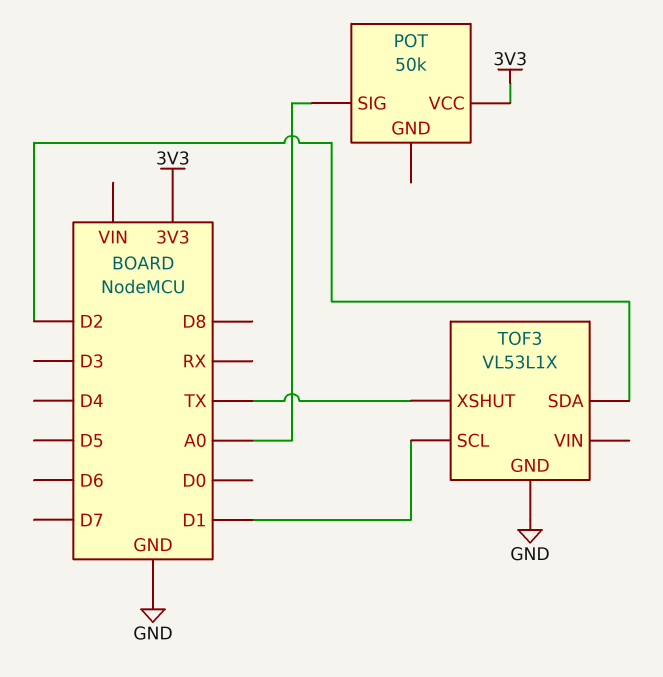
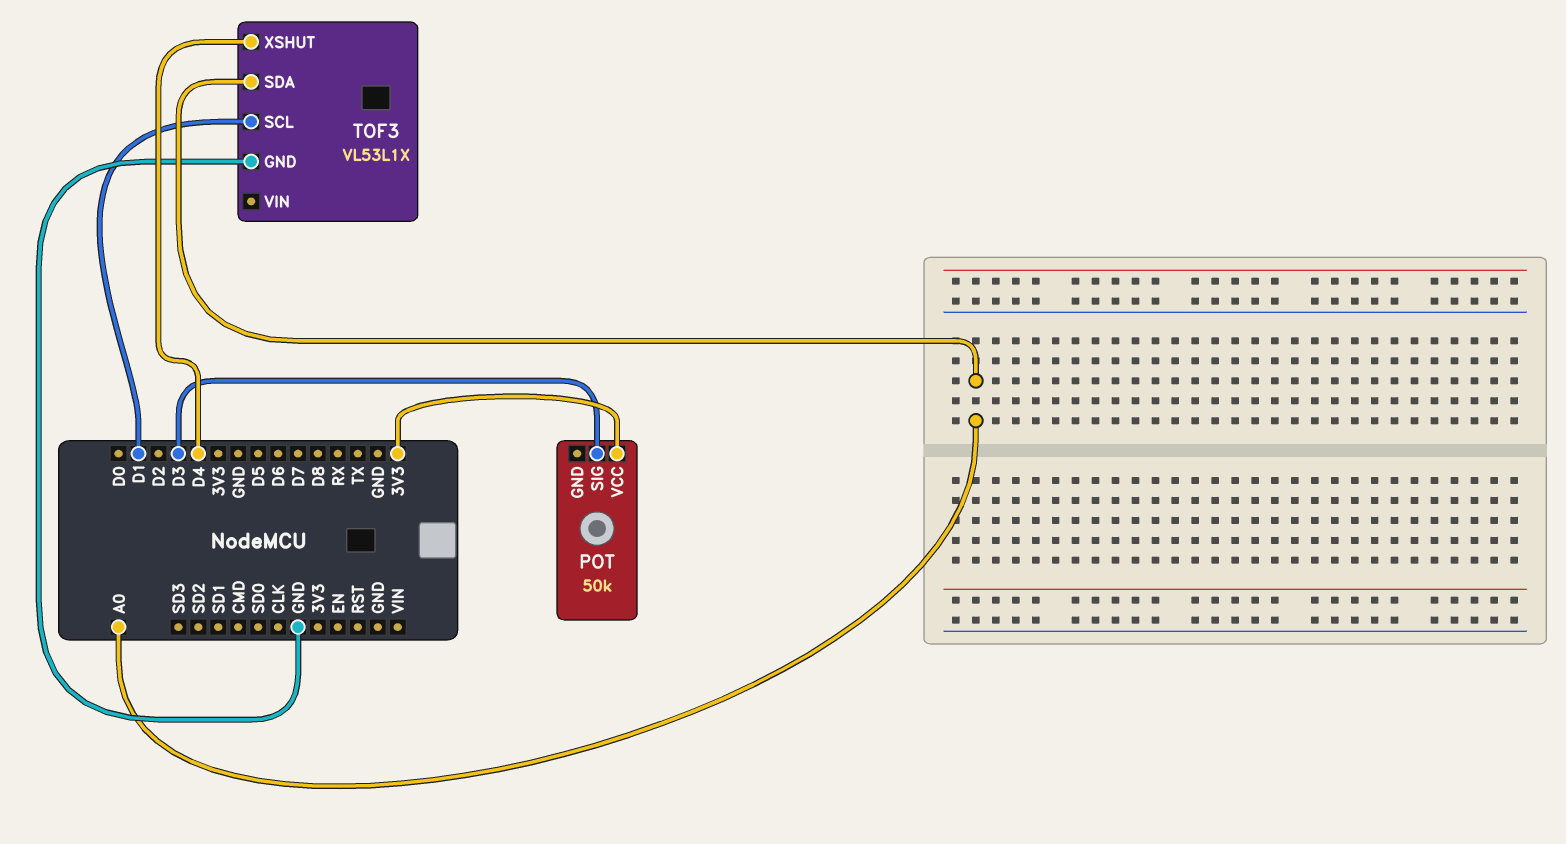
POT pin SIG: A0 -> D3
TOF3 pin SDA: D2 -> A0
TOF3 pin XSHUT: TX -> D4

